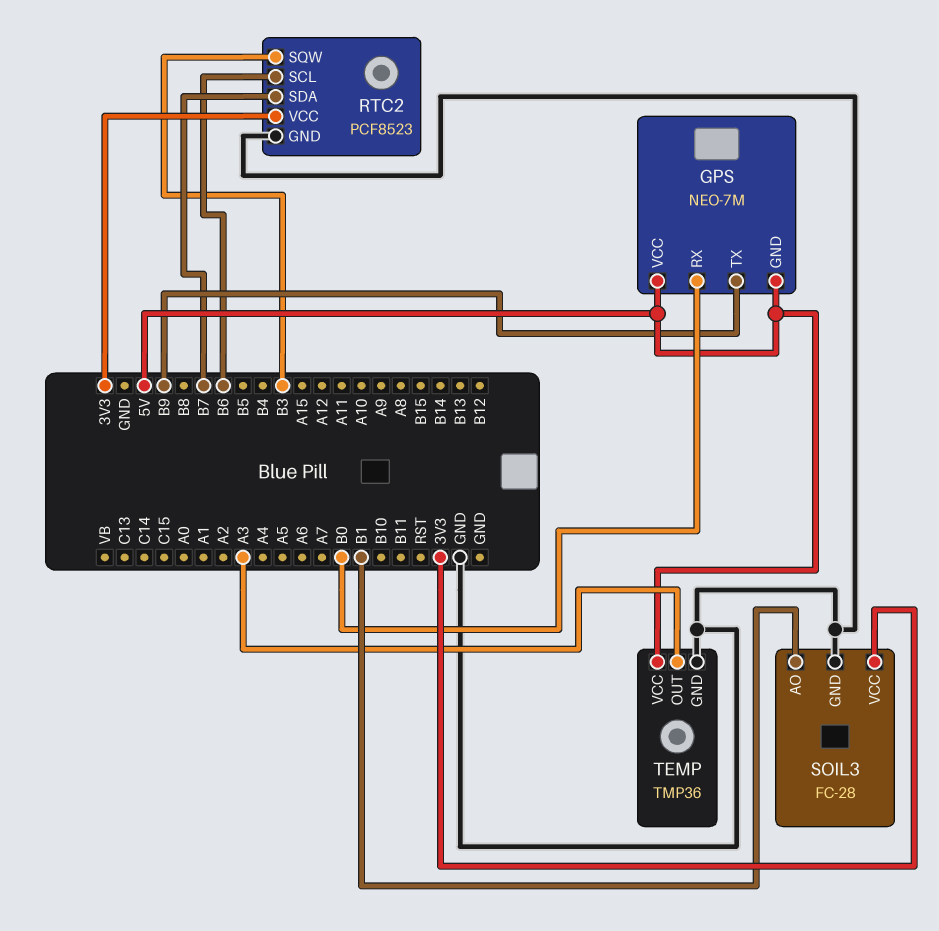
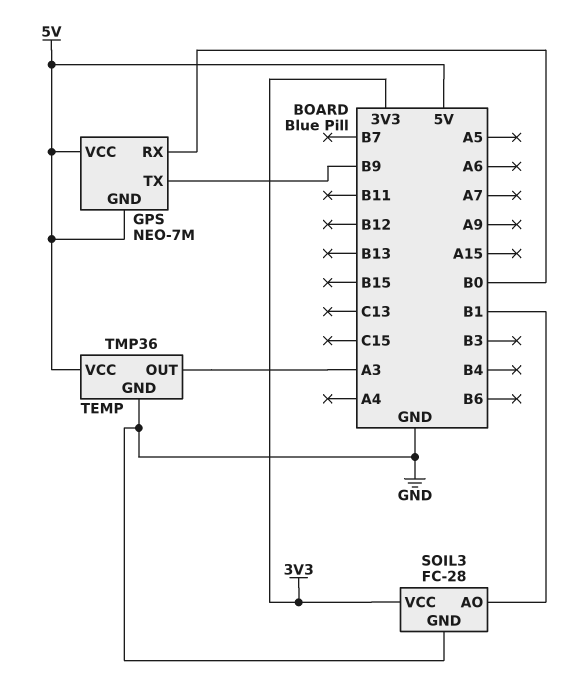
RTC2: PCF8523 -> none
RTC2 pin GND: GND -> none
RTC2 pin SCL: B6 -> none
RTC2 pin SDA: B7 -> none
RTC2 pin SQW: B3 -> none
RTC2 pin VCC: 3V3 -> none

